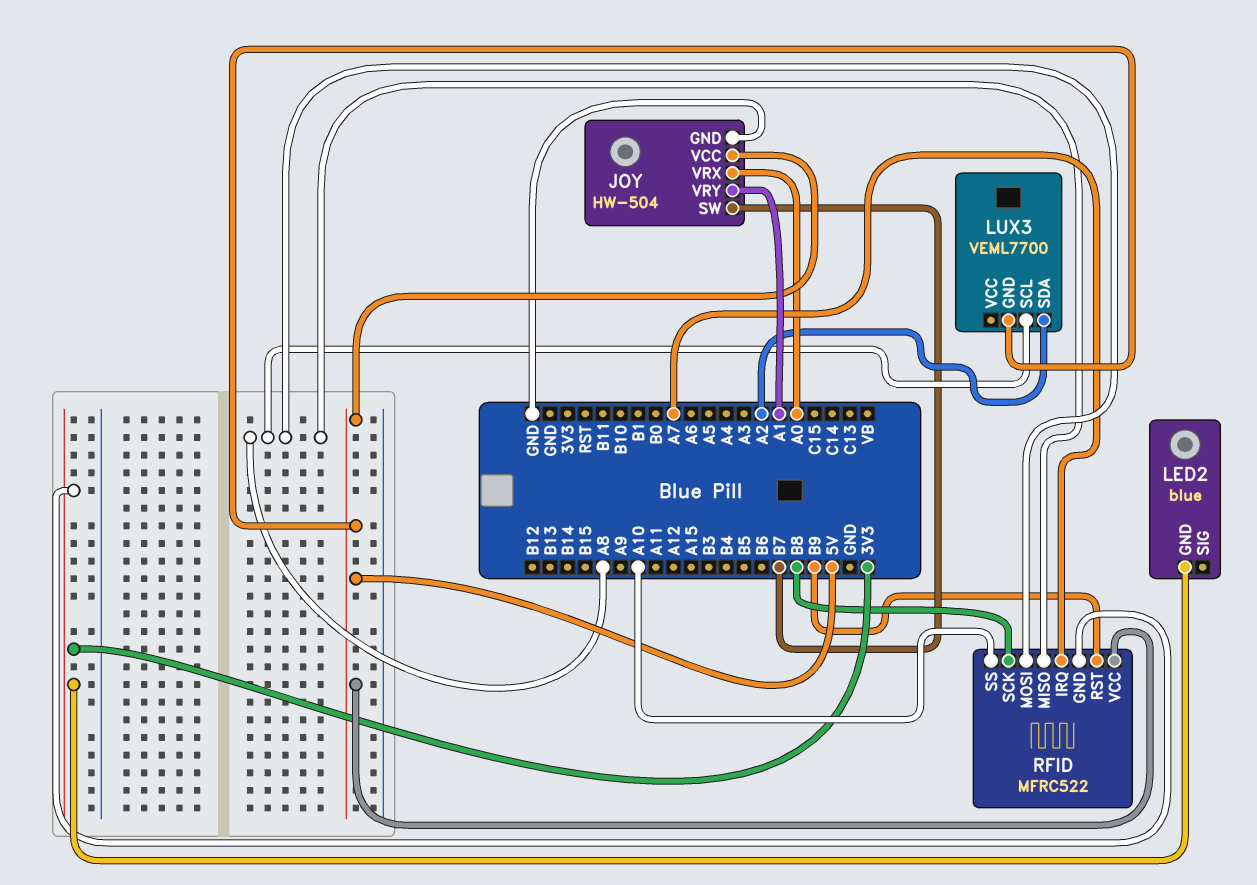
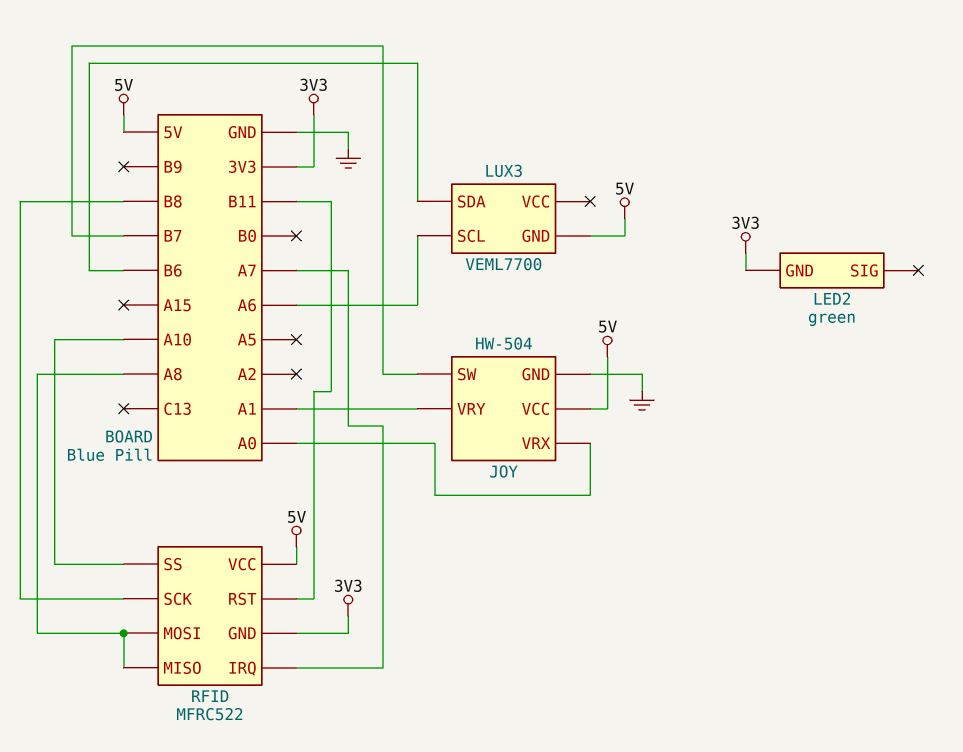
LED2: blue -> green
LUX3 pin SCL: A8 -> A6
LUX3 pin SDA: A2 -> B6
RFID pin RST: B9 -> B11

